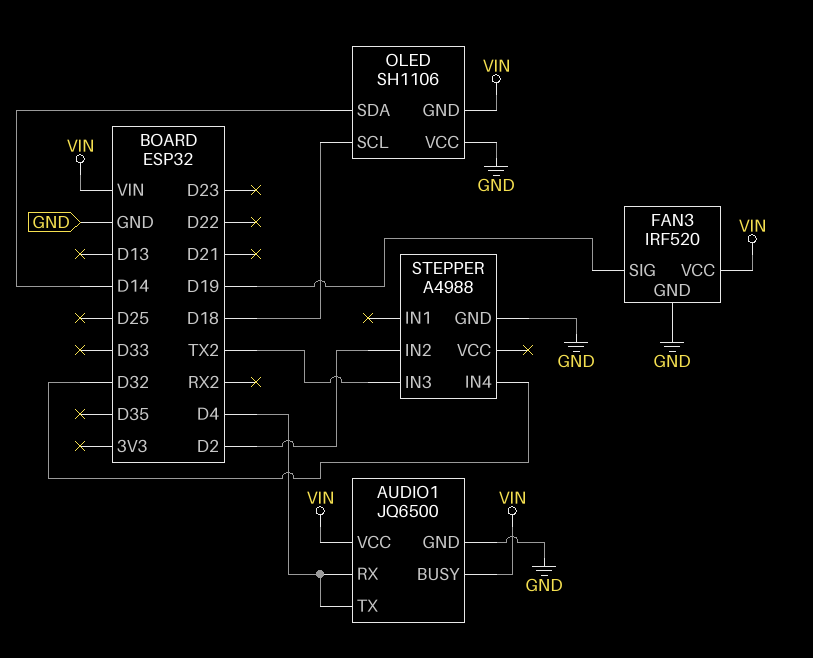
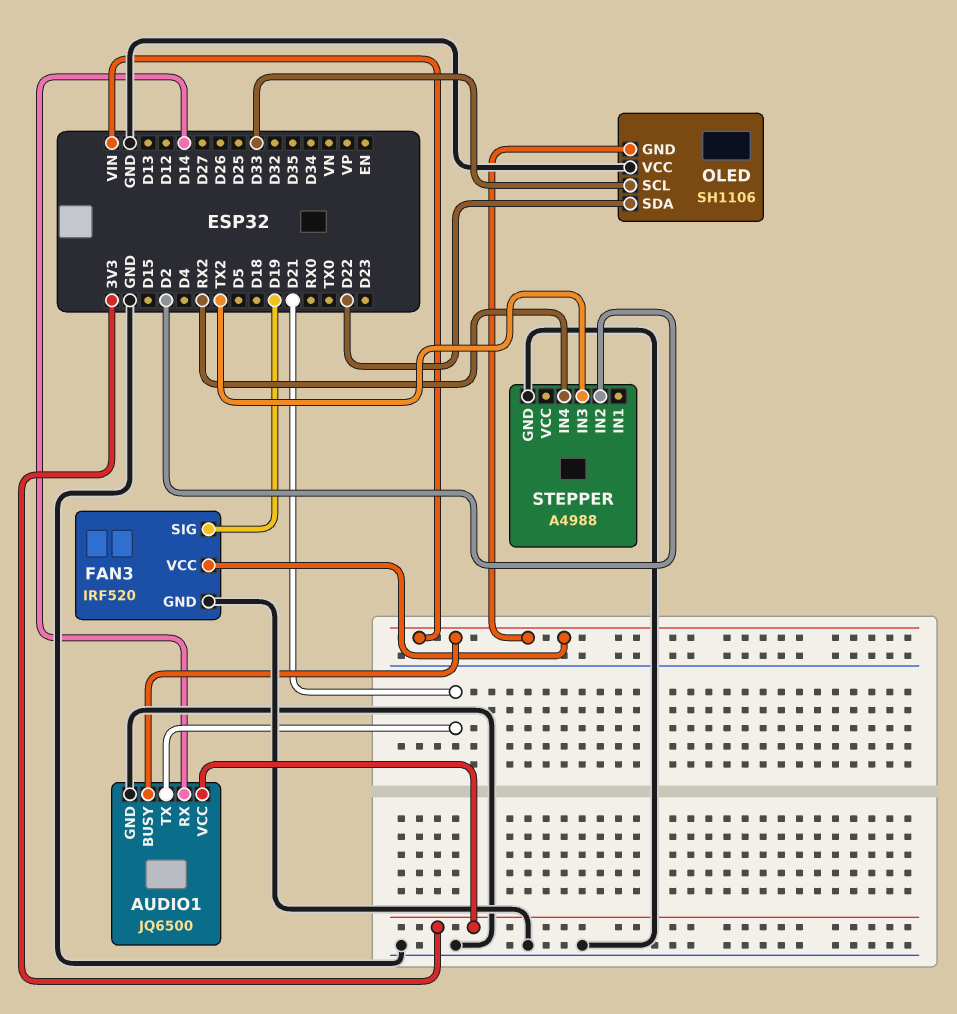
AUDIO1 pin RX: D4 -> D14
AUDIO1 pin TX: D4 -> D21
AUDIO1 pin VCC: VIN -> 3V3
OLED pin SCL: D18 -> D33
OLED pin SDA: D14 -> D22
STEPPER pin IN4: D32 -> RX2

